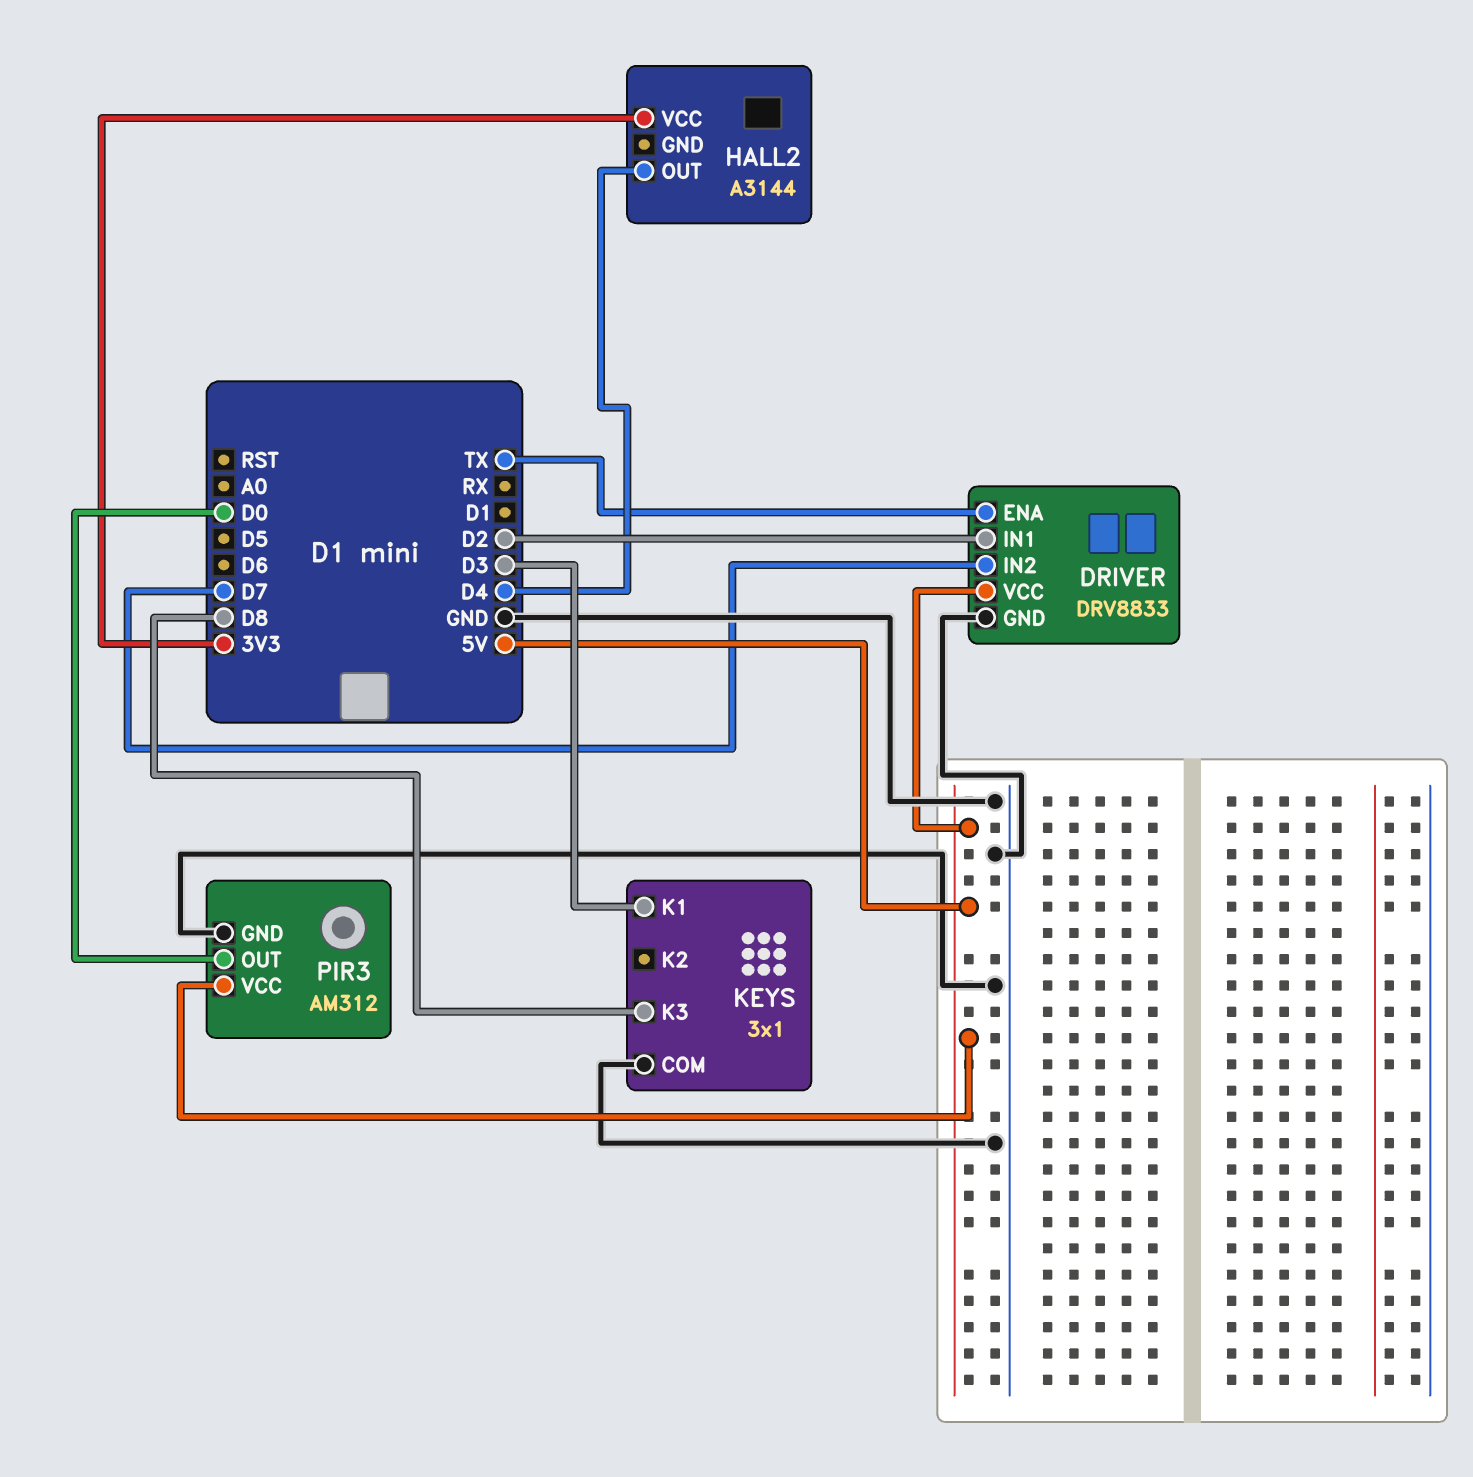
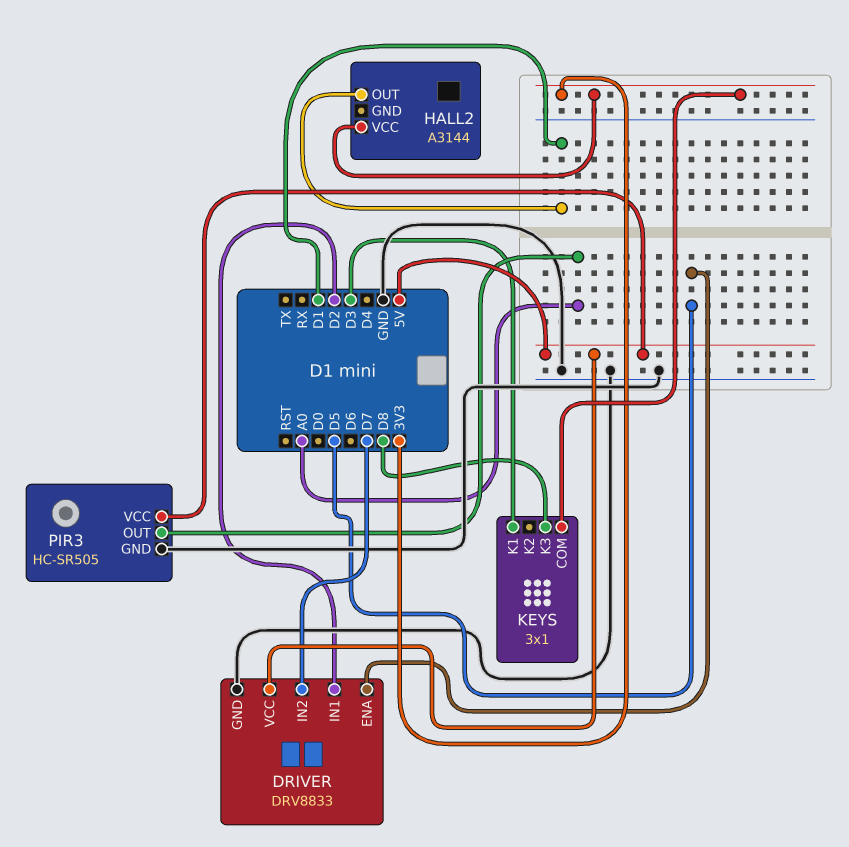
DRIVER pin ENA: TX -> D5
HALL2 pin OUT: D4 -> D1
KEYS pin COM: GND -> 3V3
PIR3: AM312 -> HC-SR505
PIR3 pin OUT: D0 -> A0

